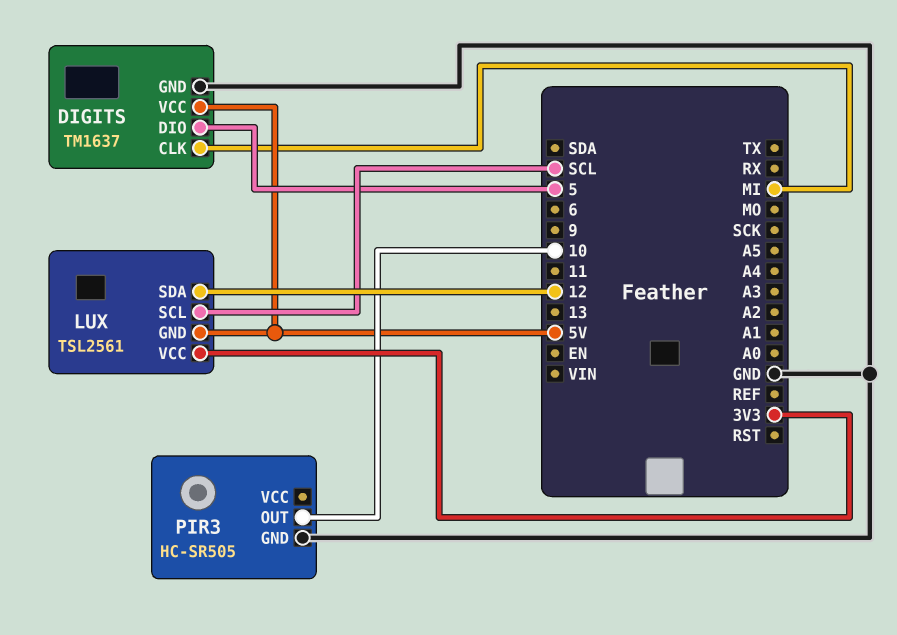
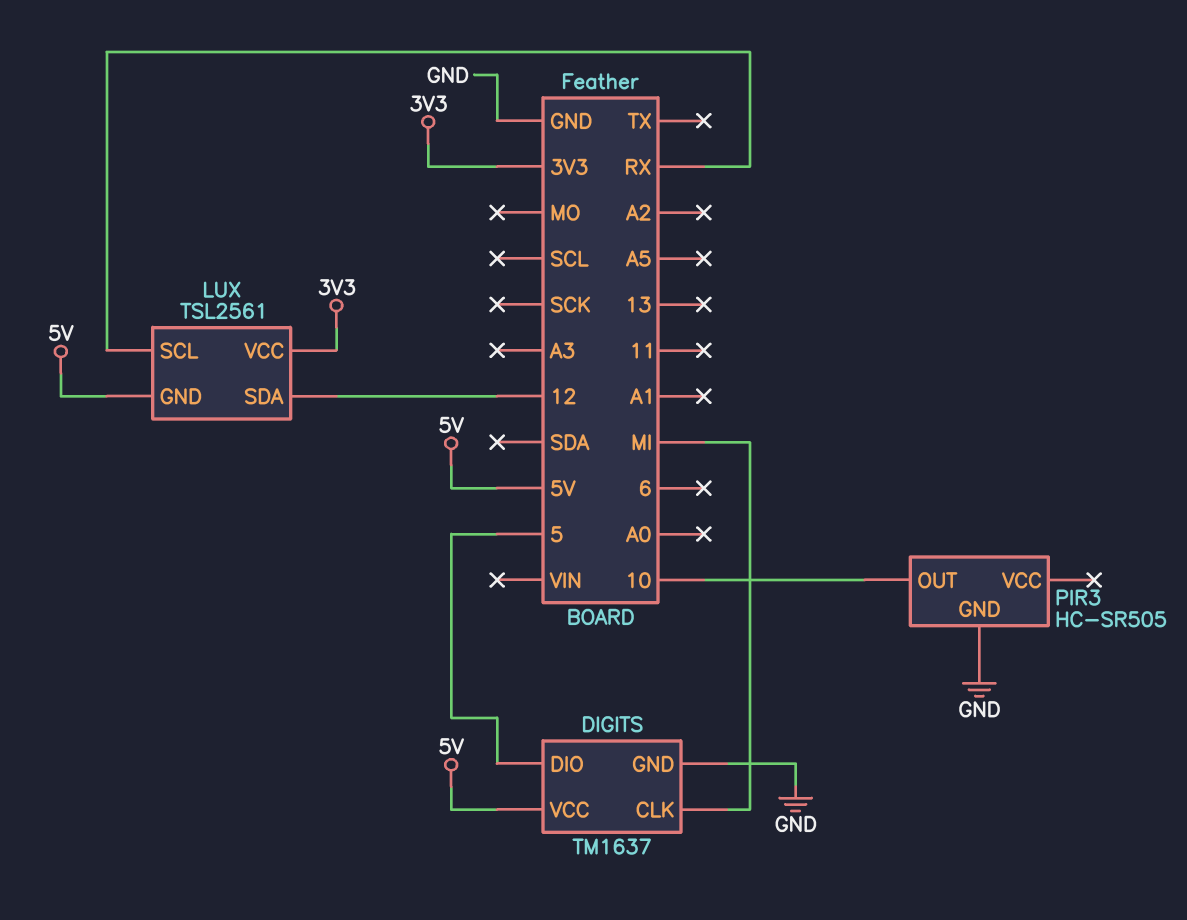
LUX pin SCL: SCL -> RX

